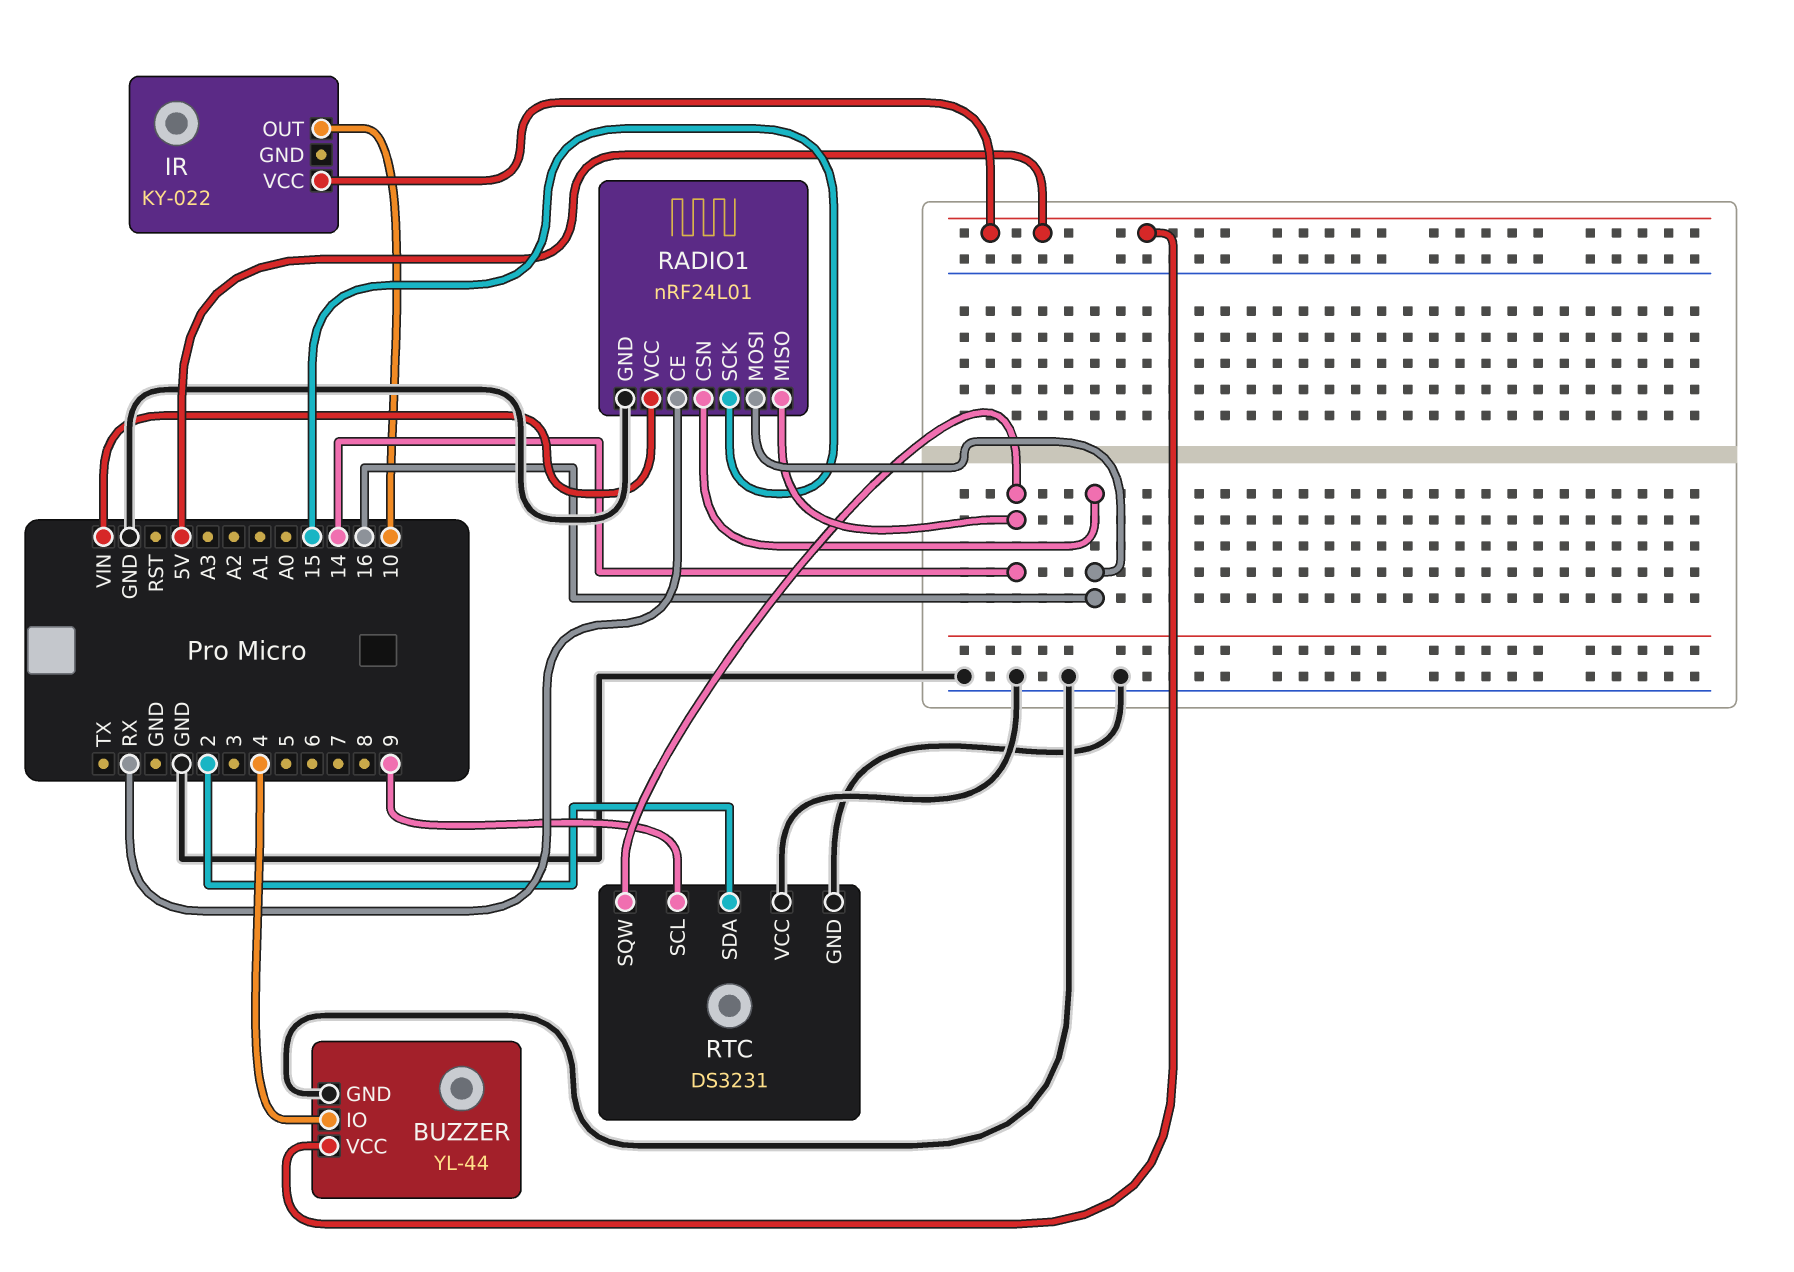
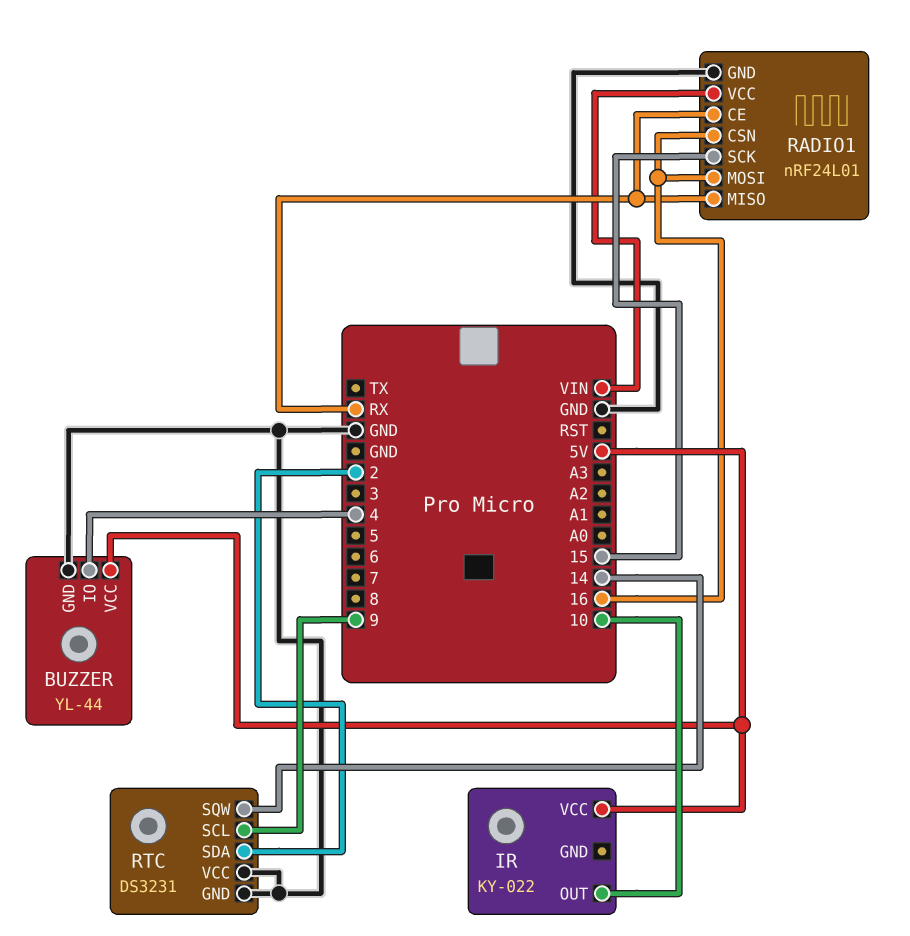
RADIO1 pin MISO: 14 -> RX

